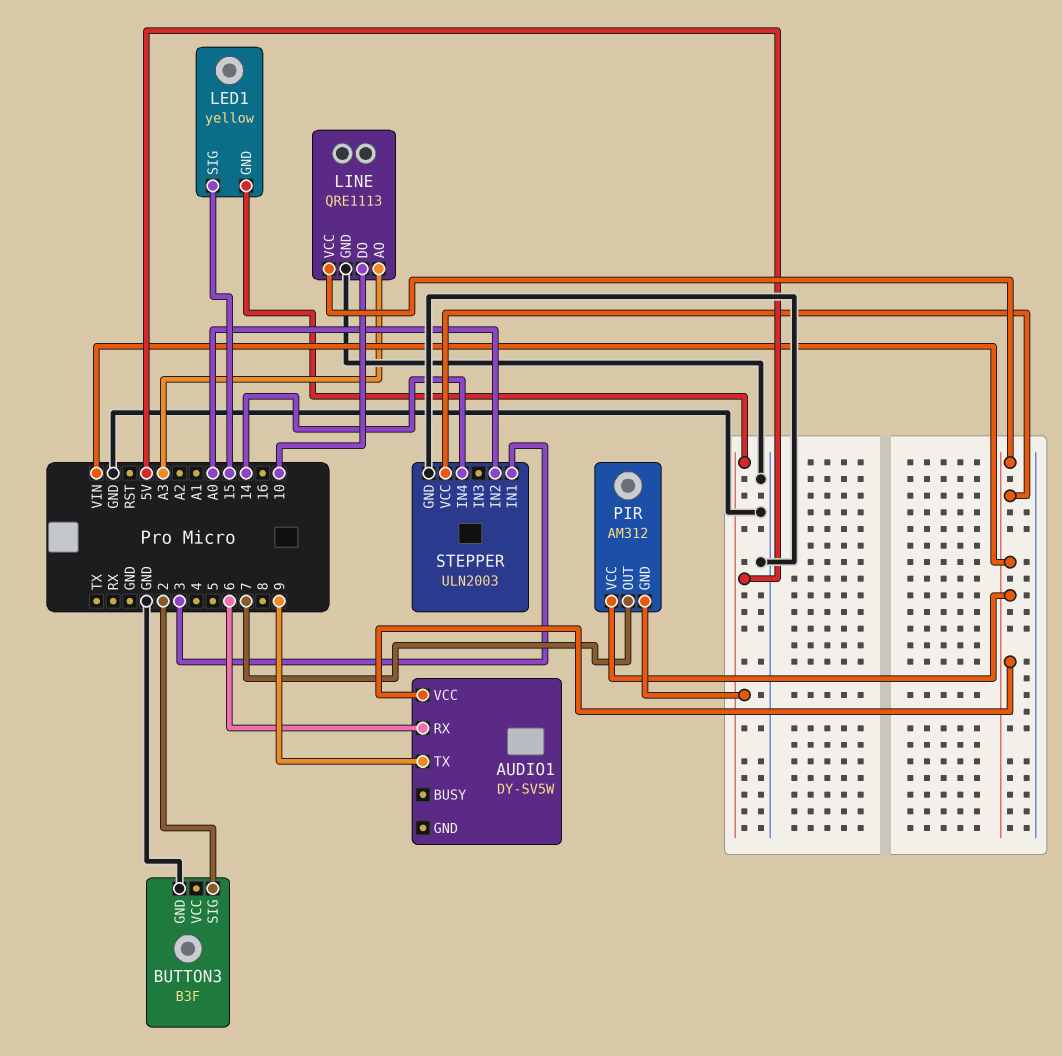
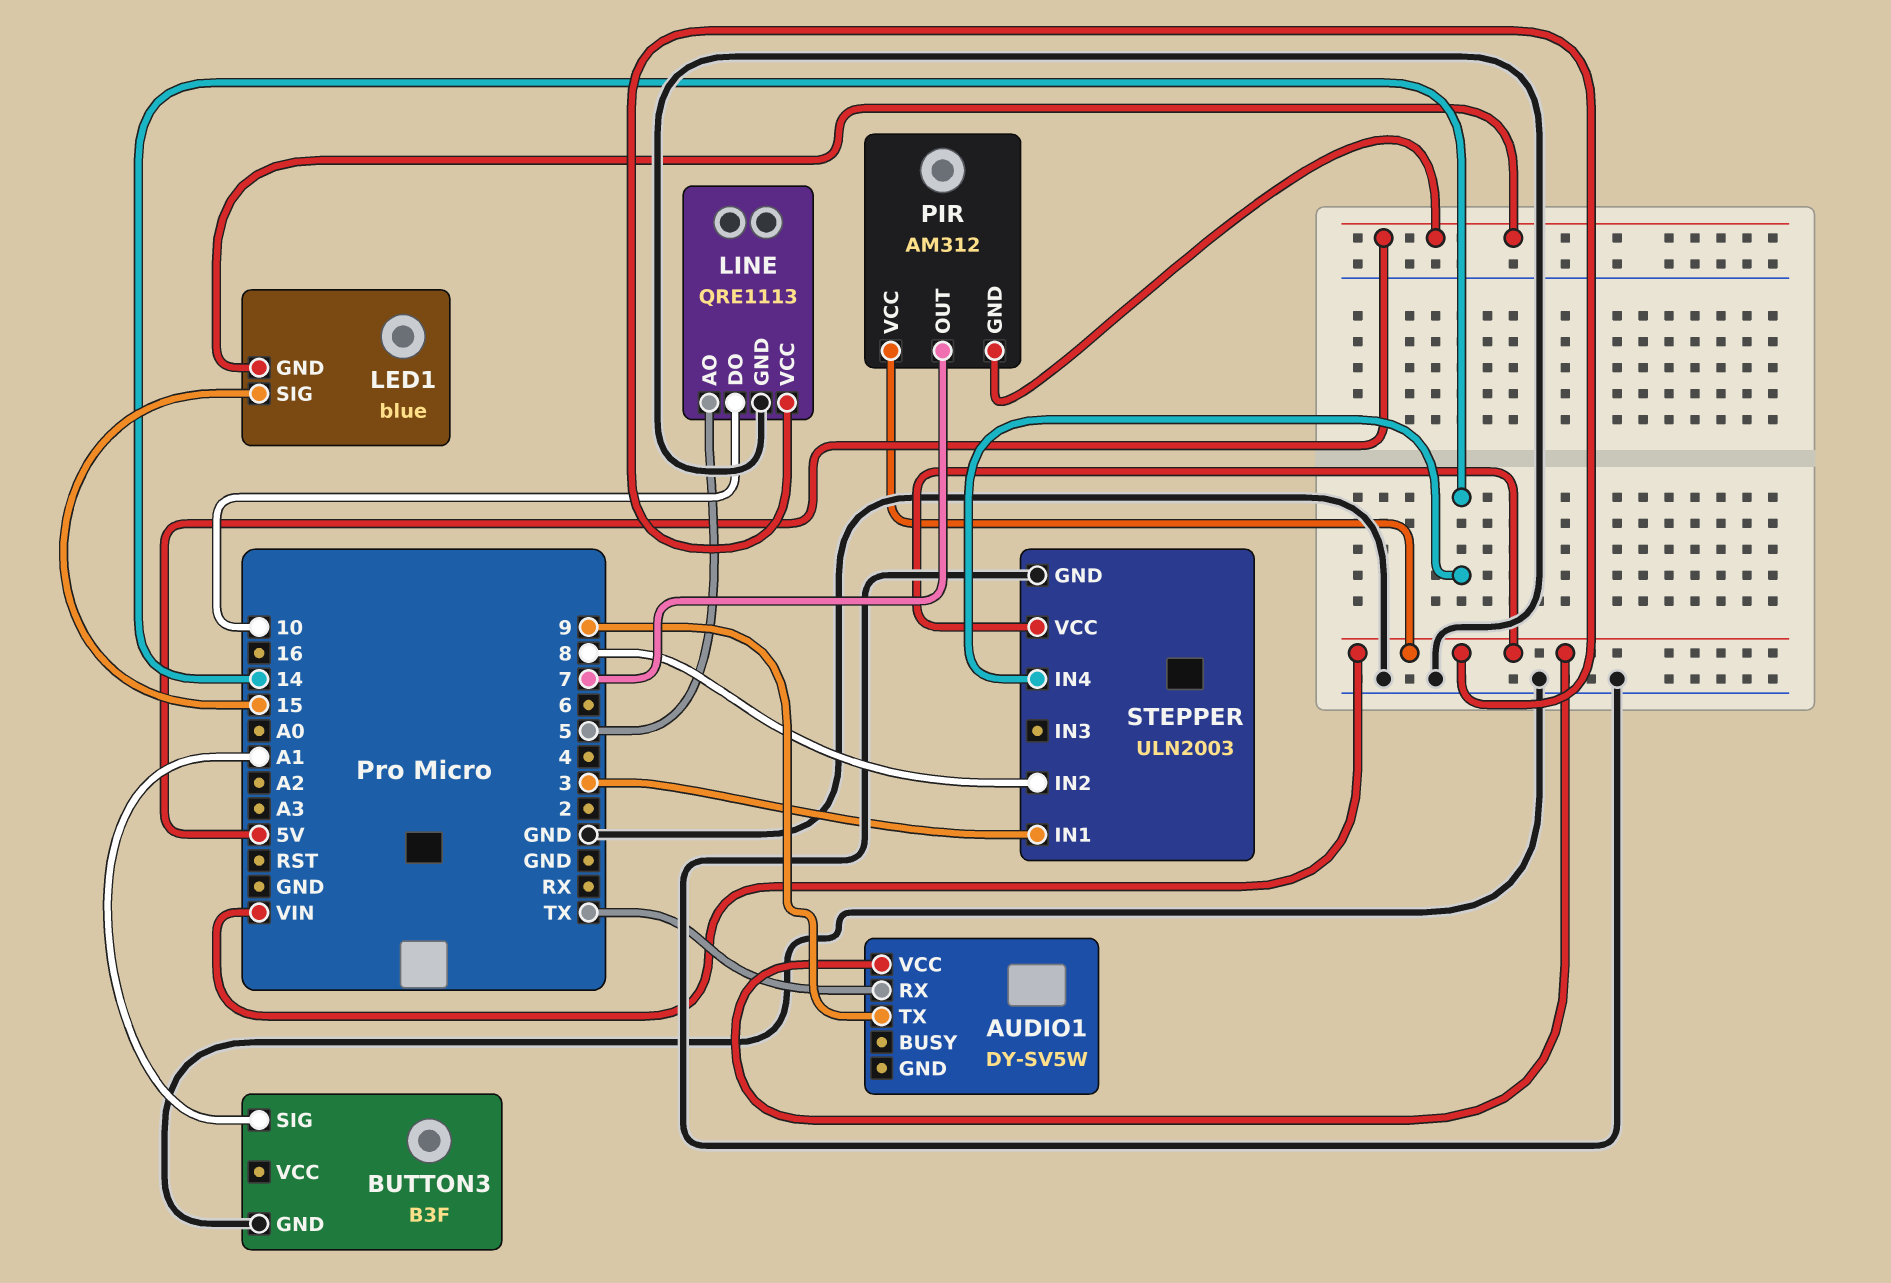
AUDIO1 pin RX: 6 -> TX
BUTTON3 pin SIG: 2 -> A1
LED1: yellow -> blue
LINE pin AO: A3 -> 5
STEPPER pin IN2: A0 -> 8

